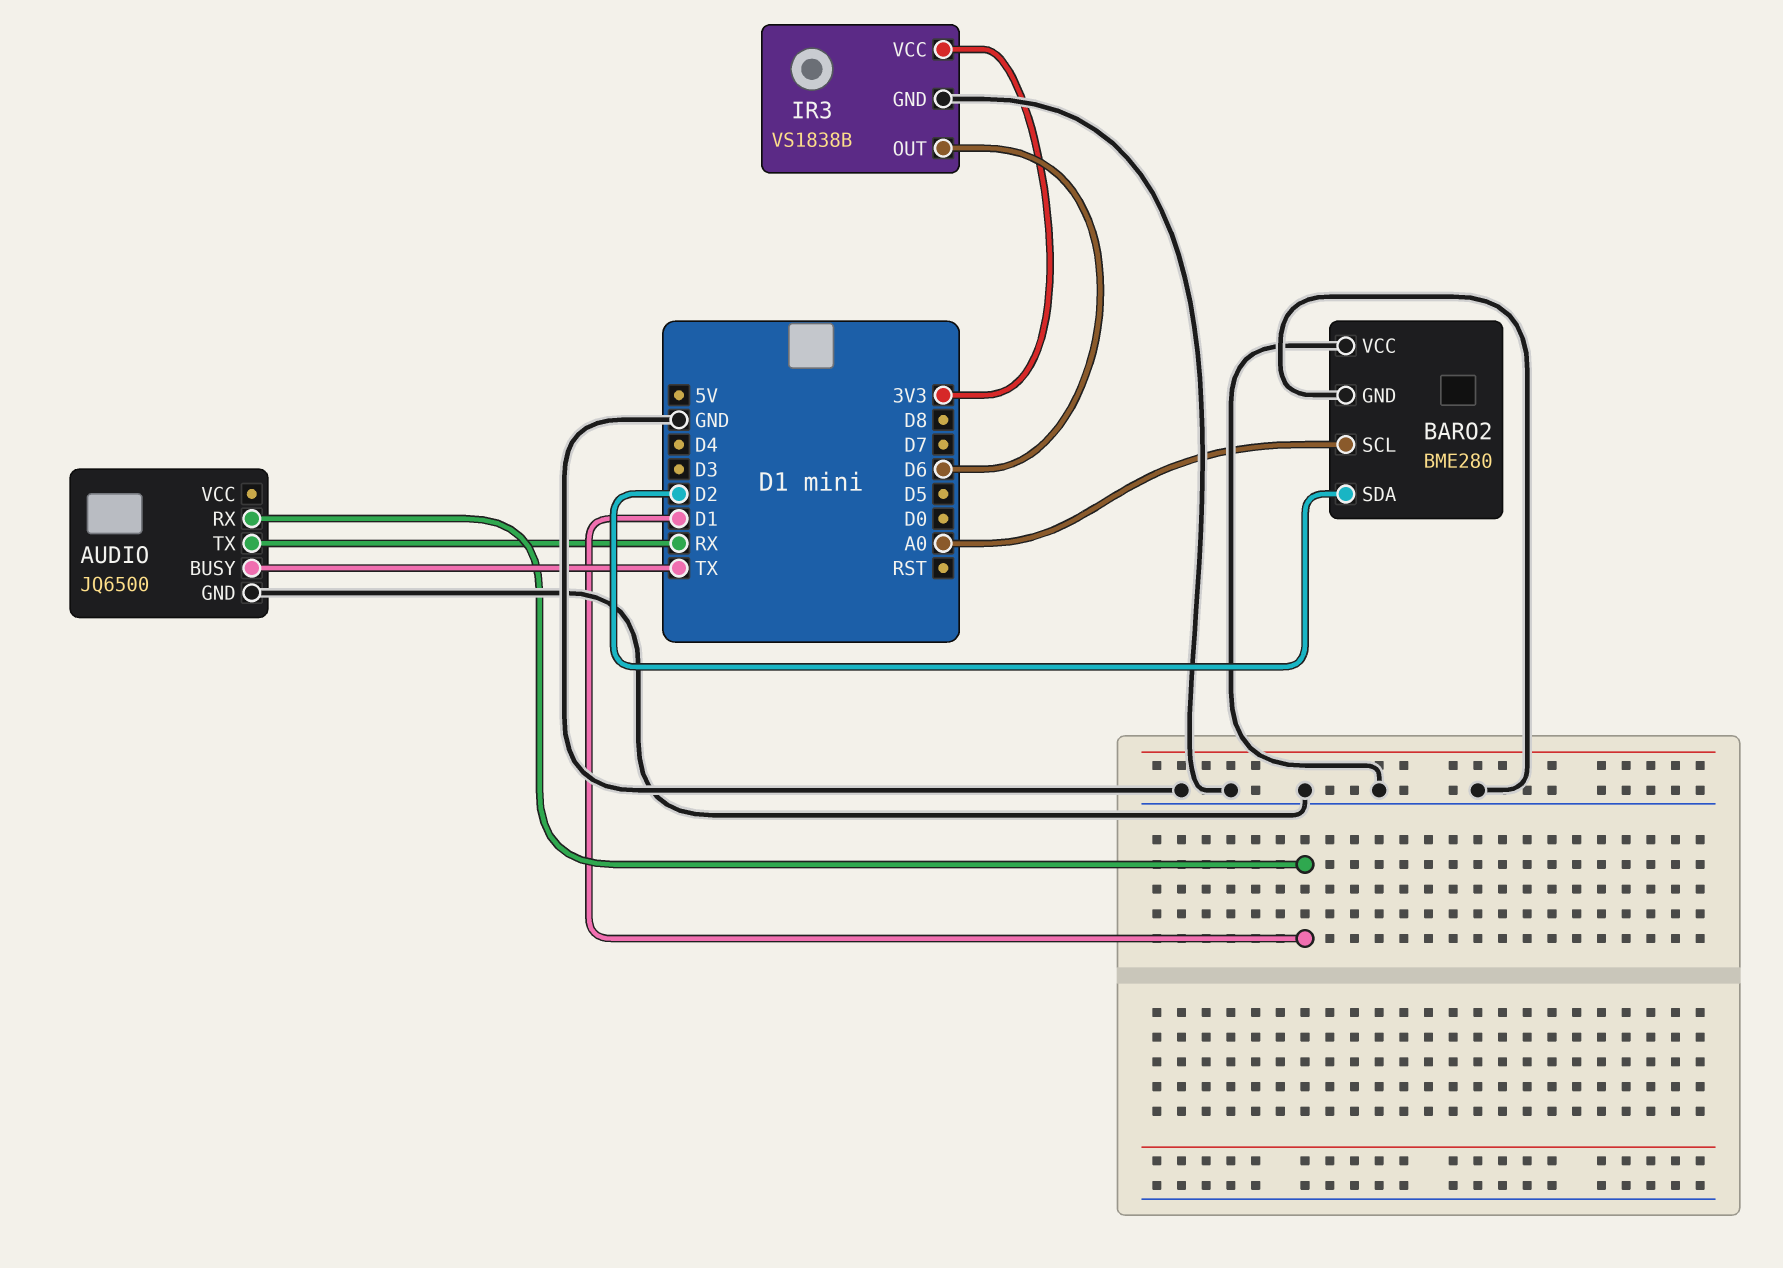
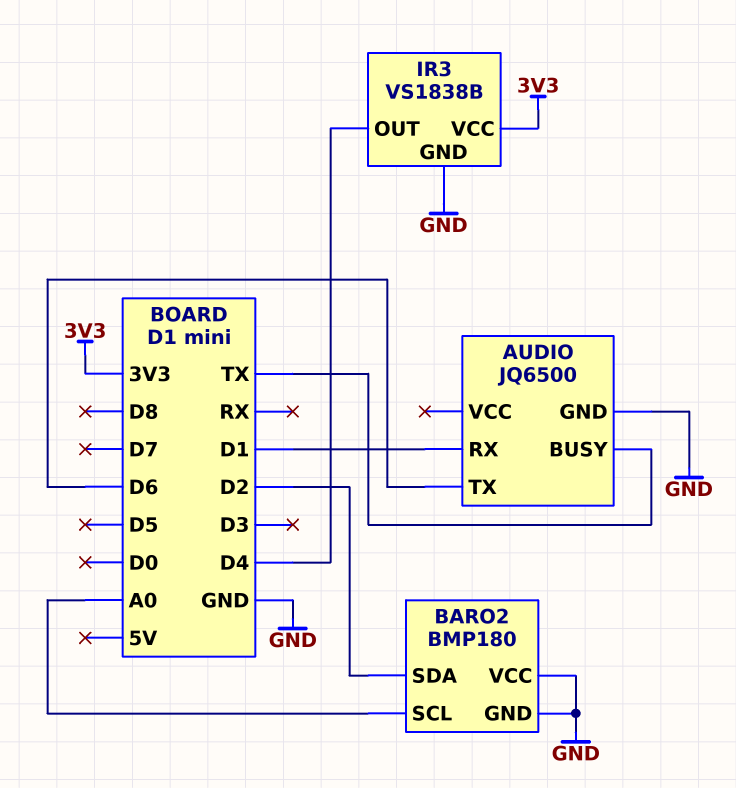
AUDIO pin TX: RX -> D6
BARO2: BME280 -> BMP180
IR3 pin OUT: D6 -> D4

